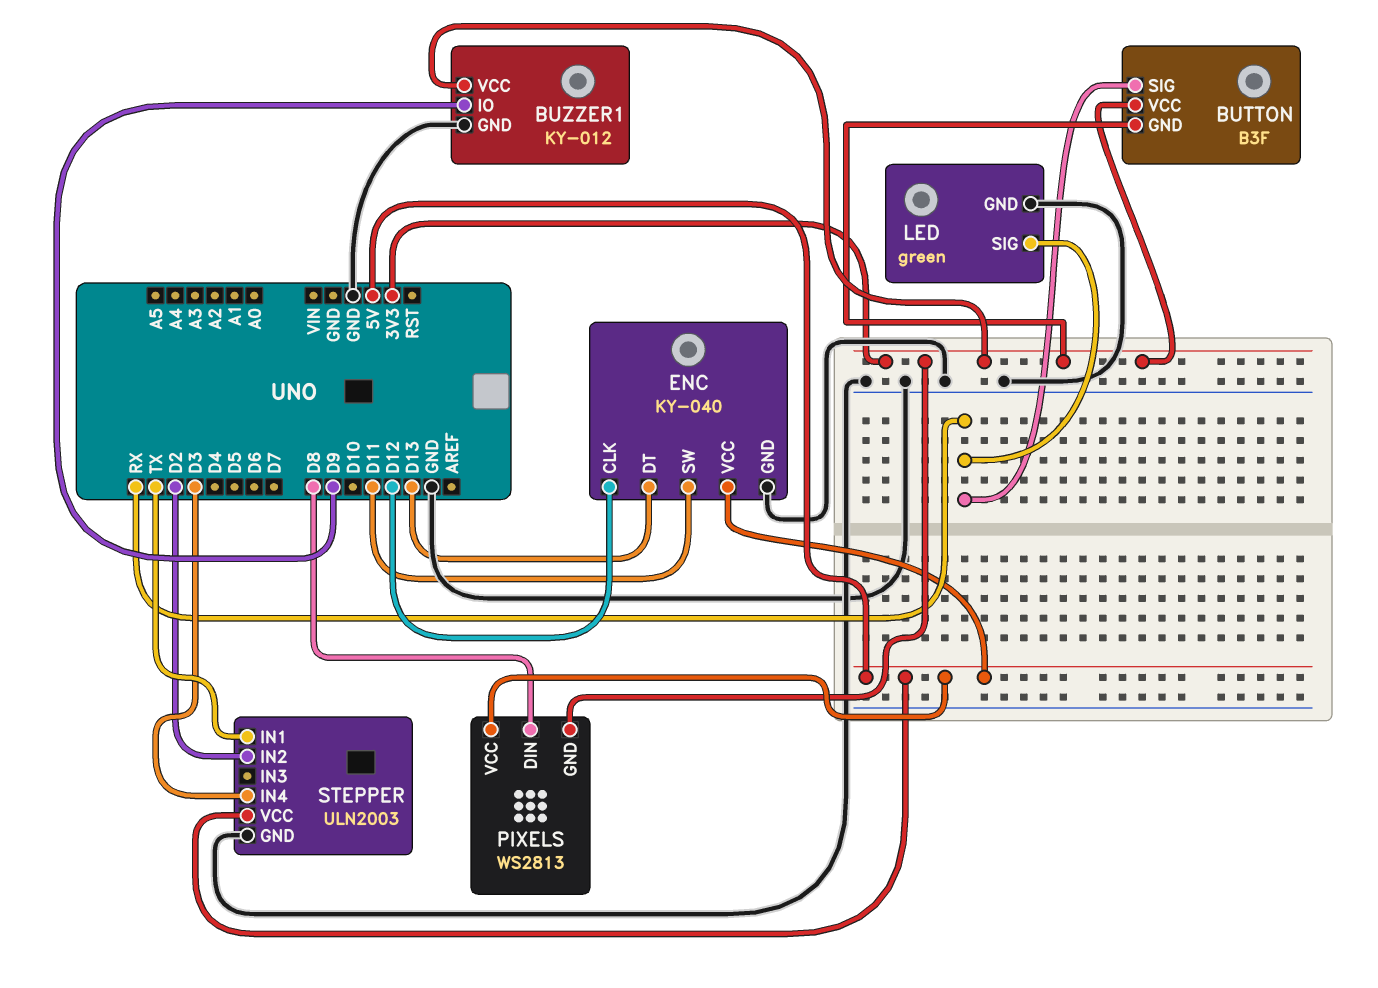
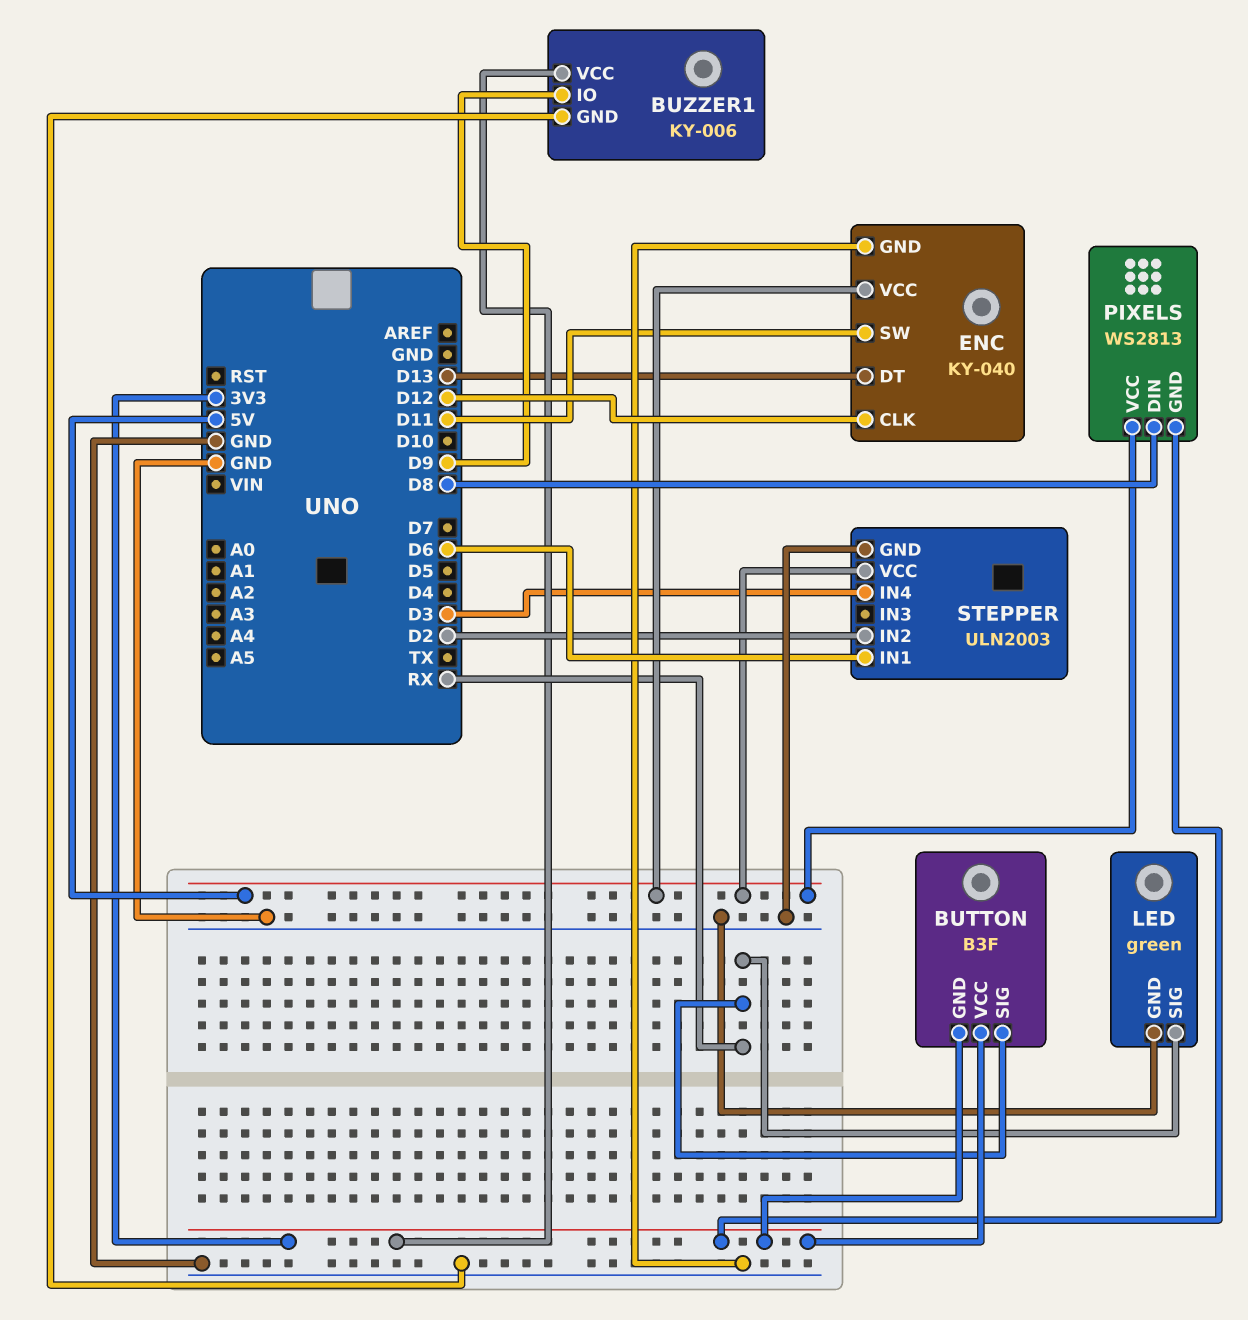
BUZZER1: KY-012 -> KY-006
STEPPER pin IN1: TX -> D6

